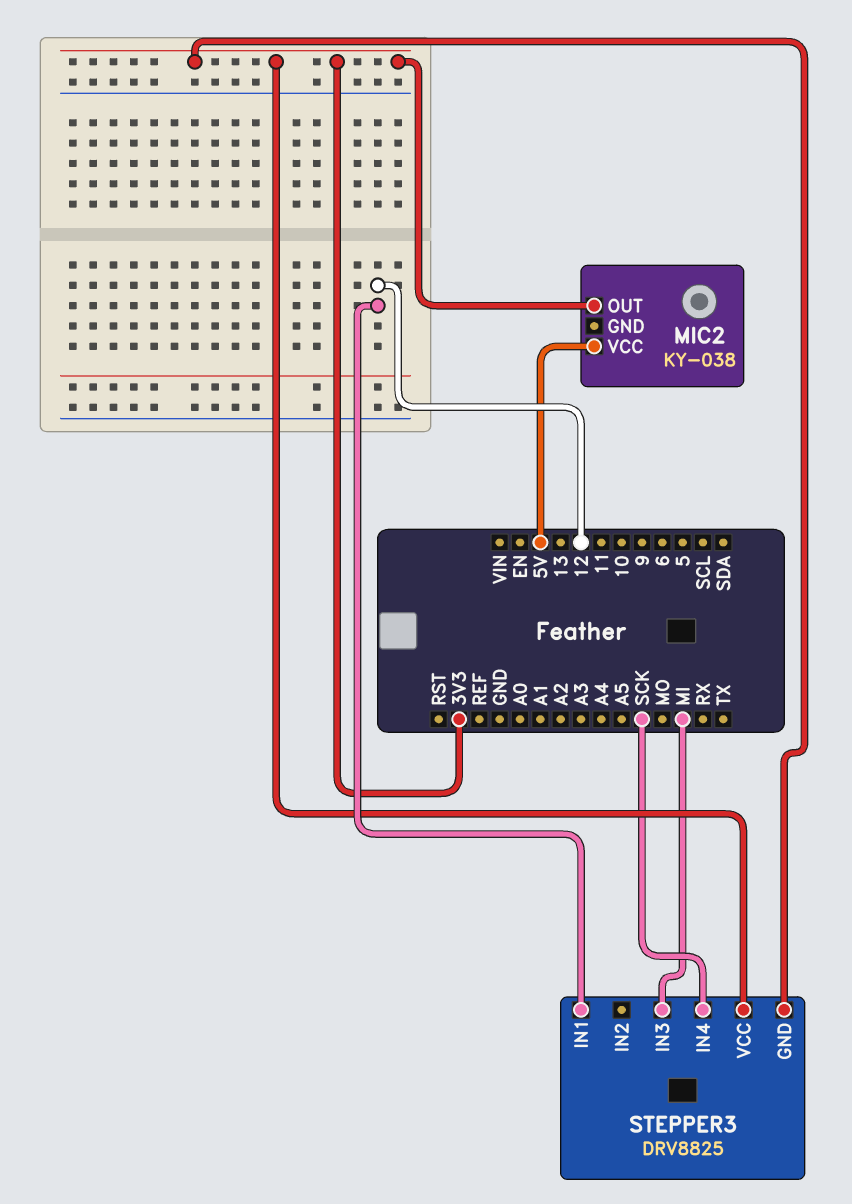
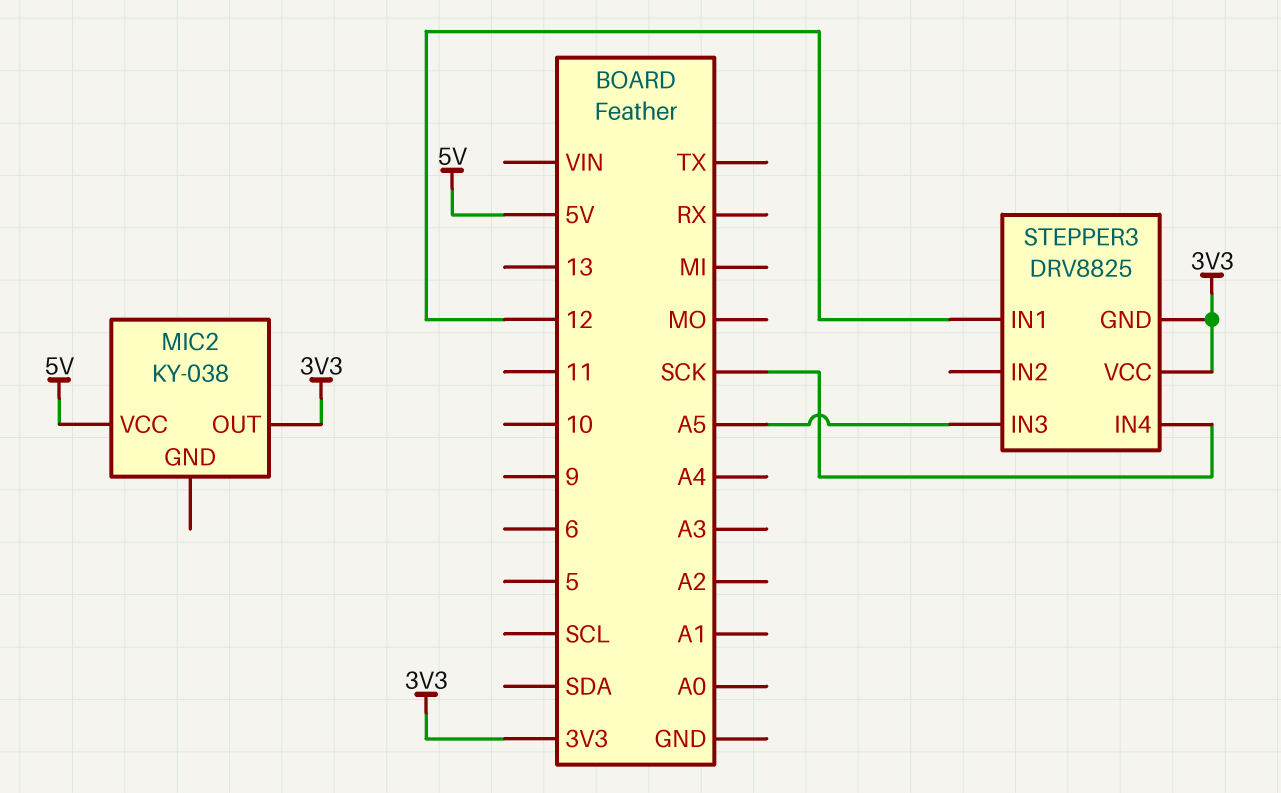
STEPPER3 pin IN3: MI -> A5

